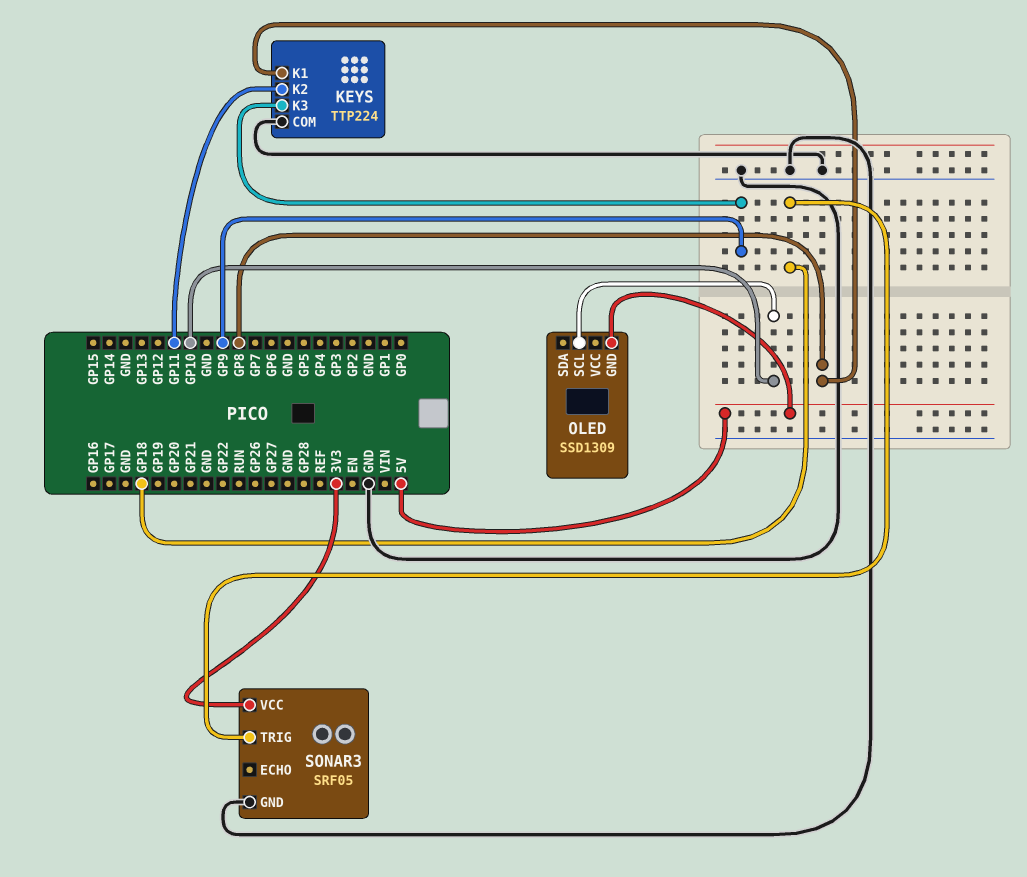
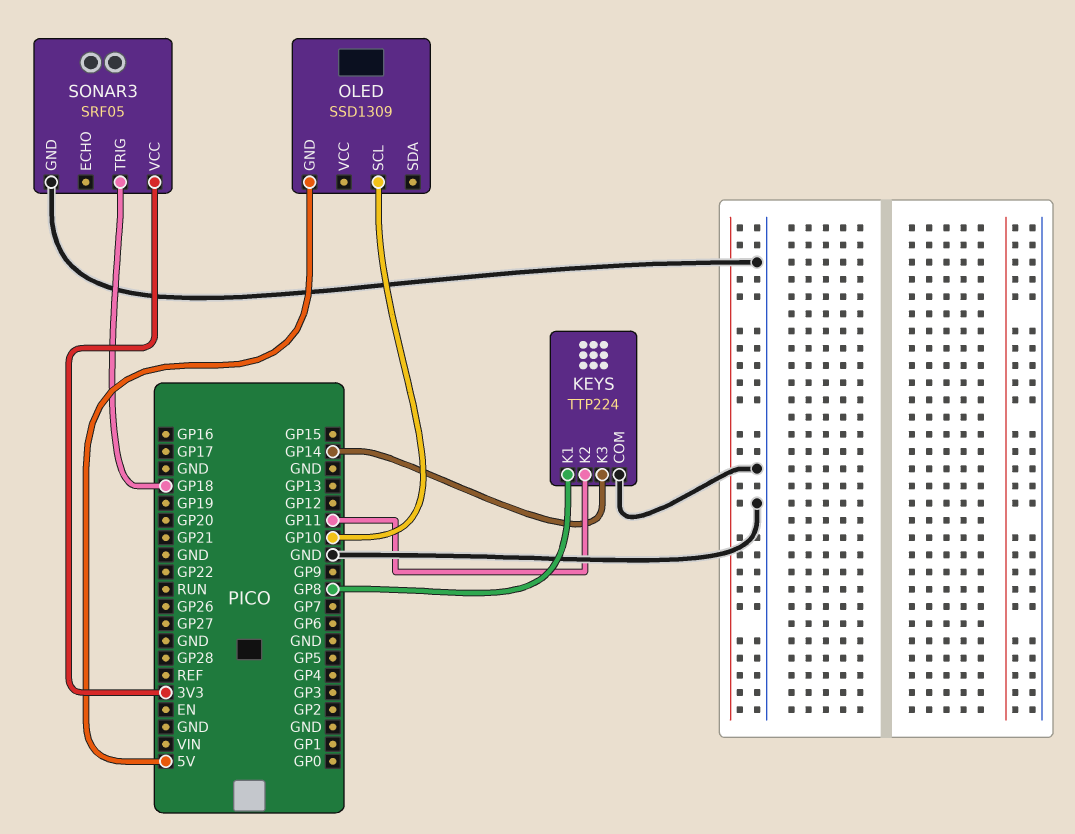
KEYS pin K3: GP9 -> GP14

